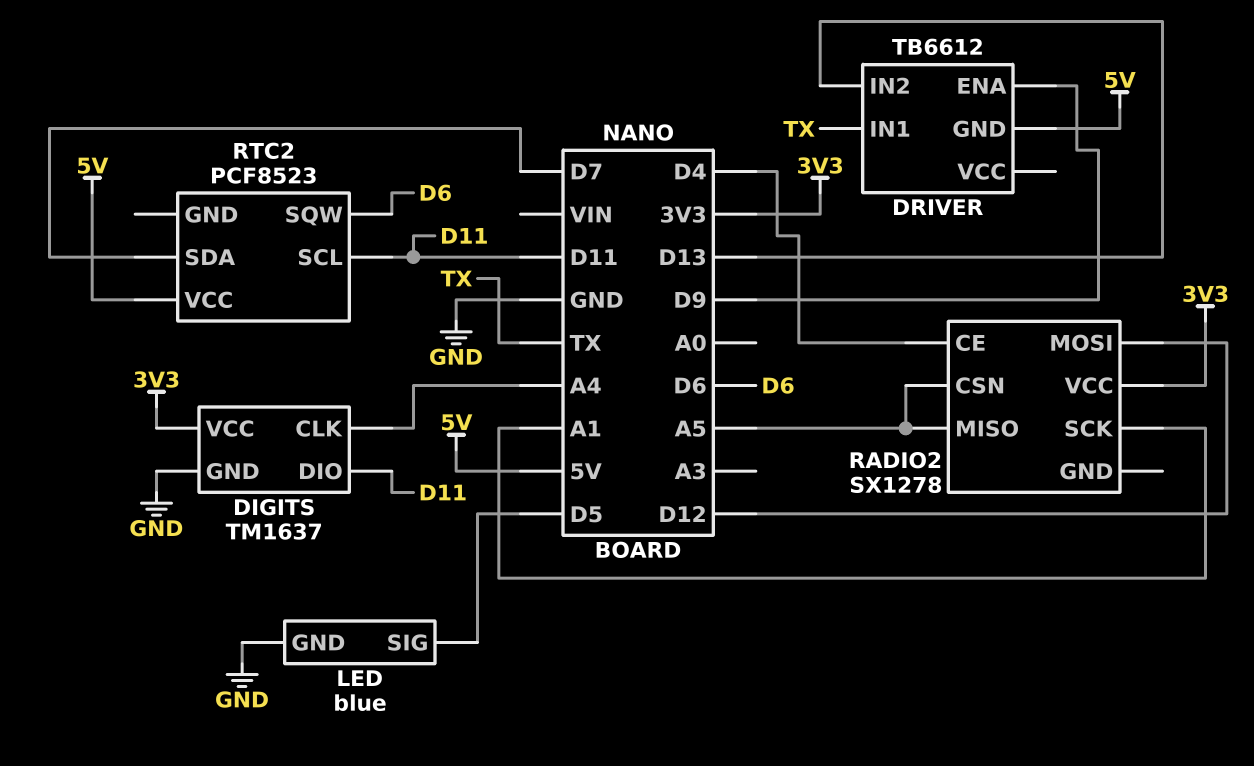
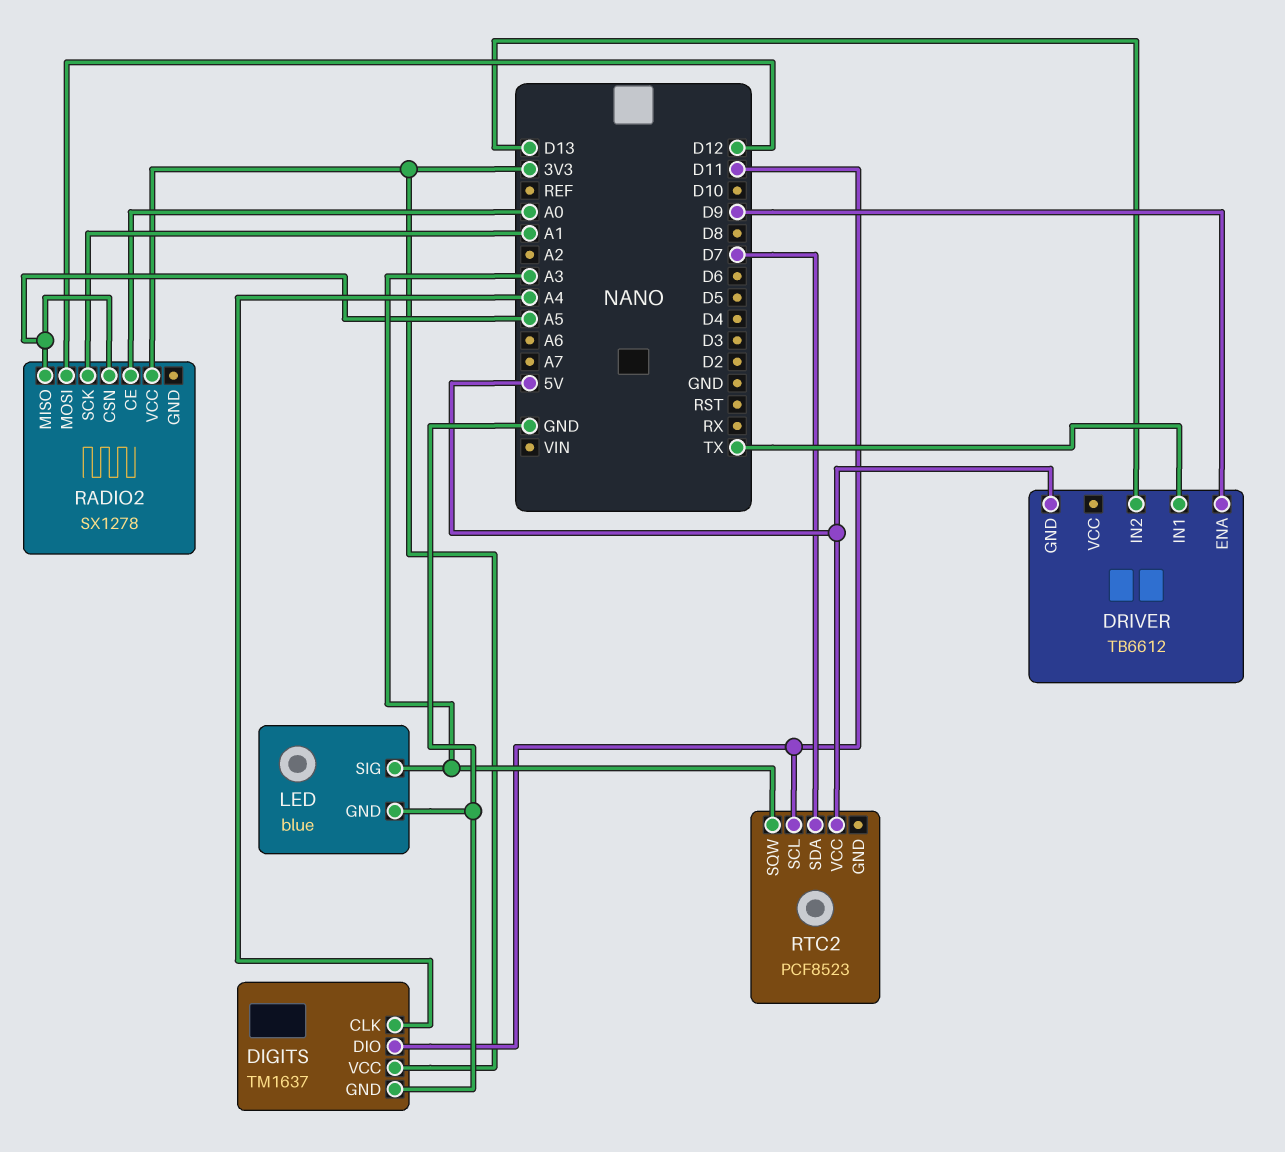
LED pin SIG: D5 -> A3
RADIO2 pin CE: D4 -> A0
RTC2 pin SQW: D6 -> A3

